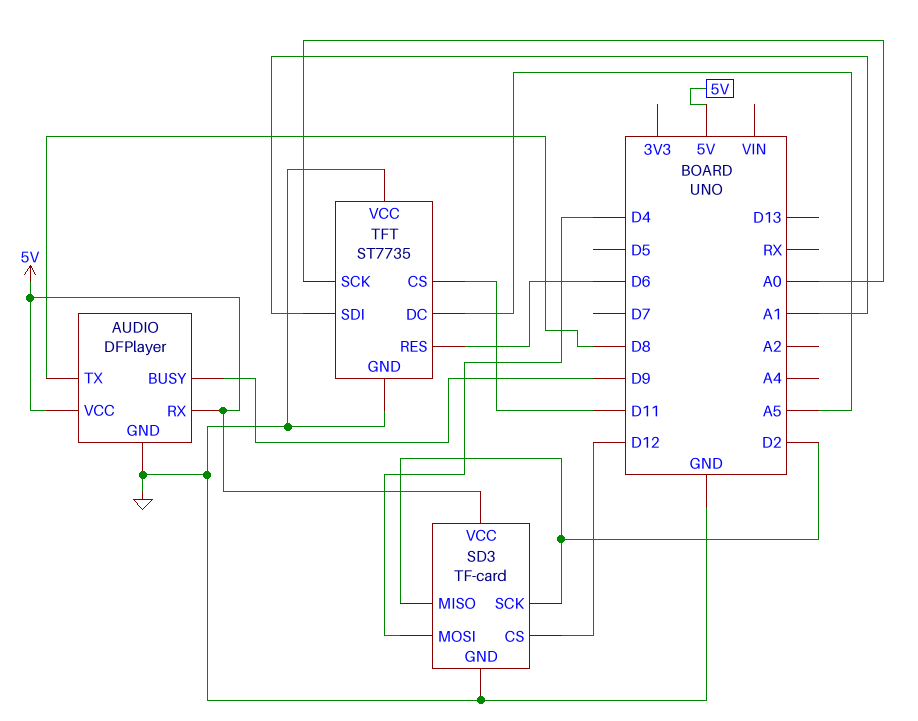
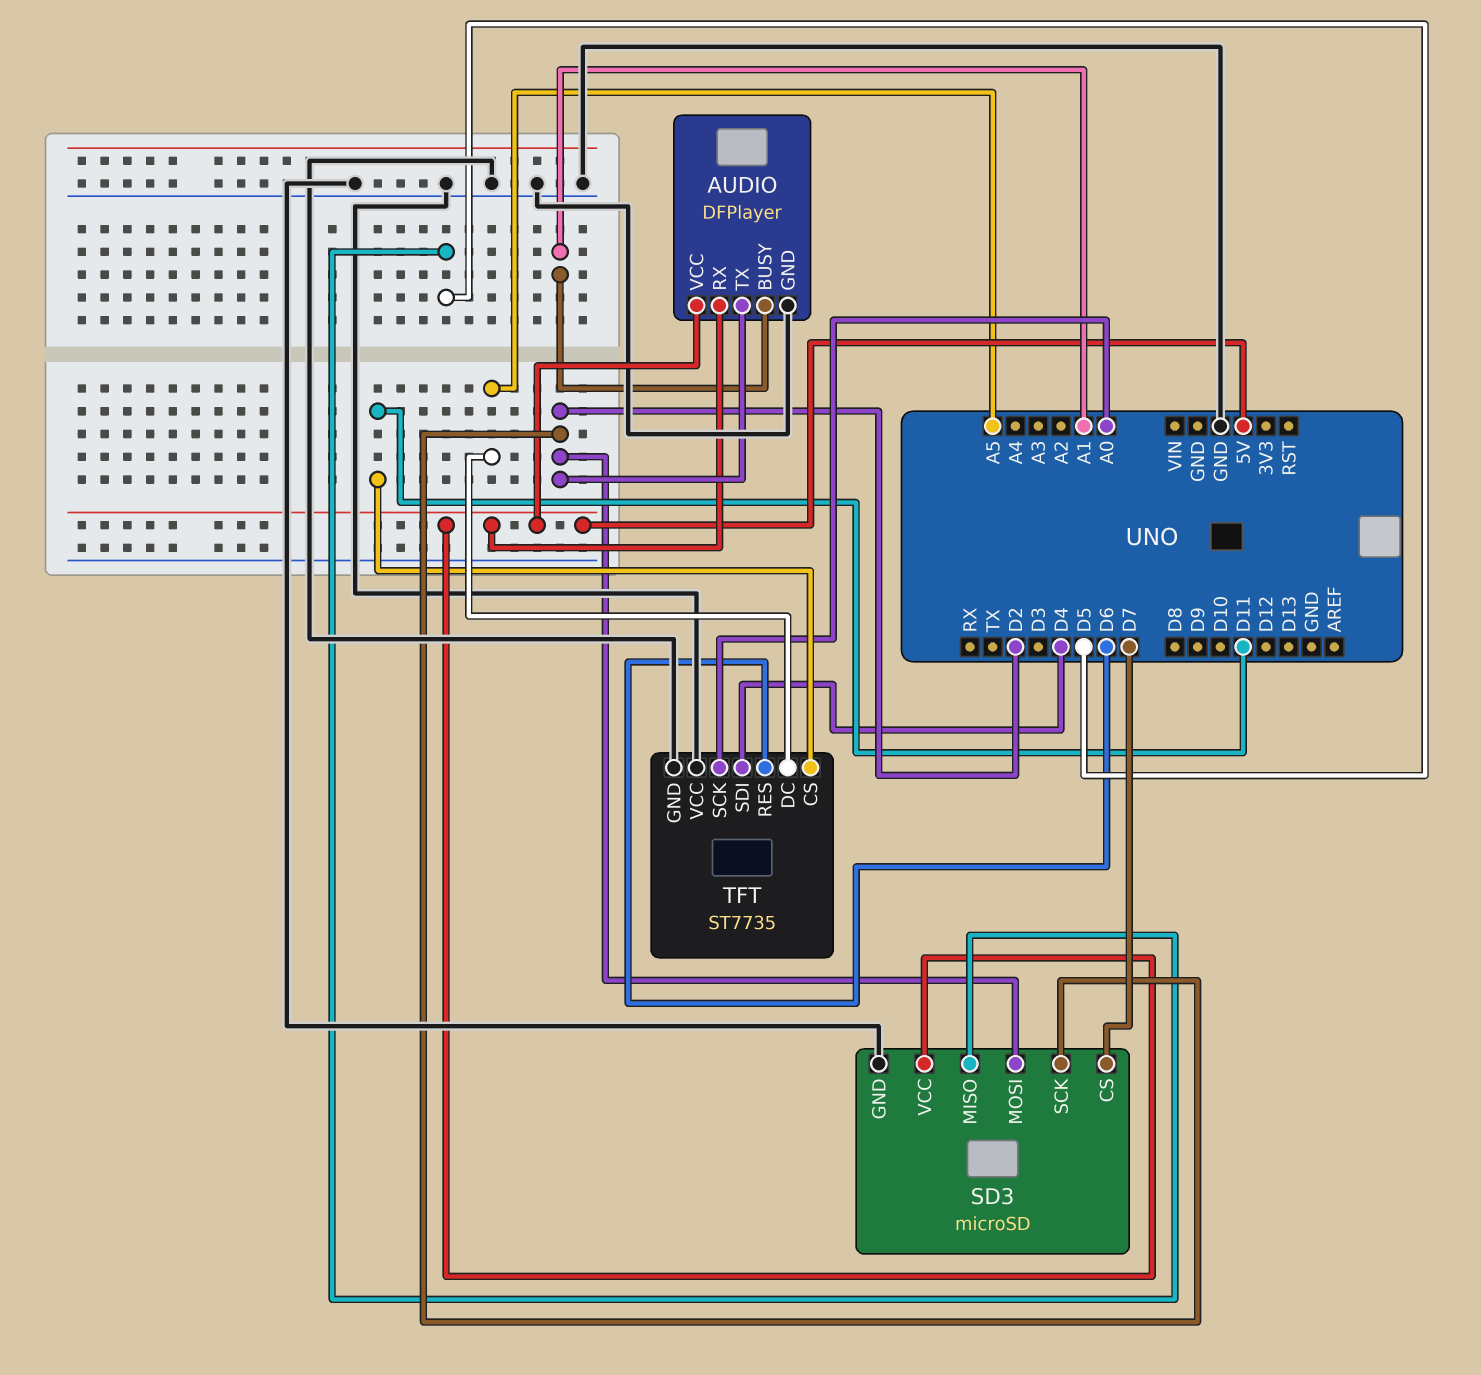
AUDIO pin BUSY: D9 -> A1
AUDIO pin TX: D8 -> D2
SD3: TF-card -> microSD
SD3 pin CS: D12 -> D7
SD3 pin MISO: D2 -> D5
SD3 pin MOSI: D4 -> D2
TFT pin SDI: A1 -> D4

